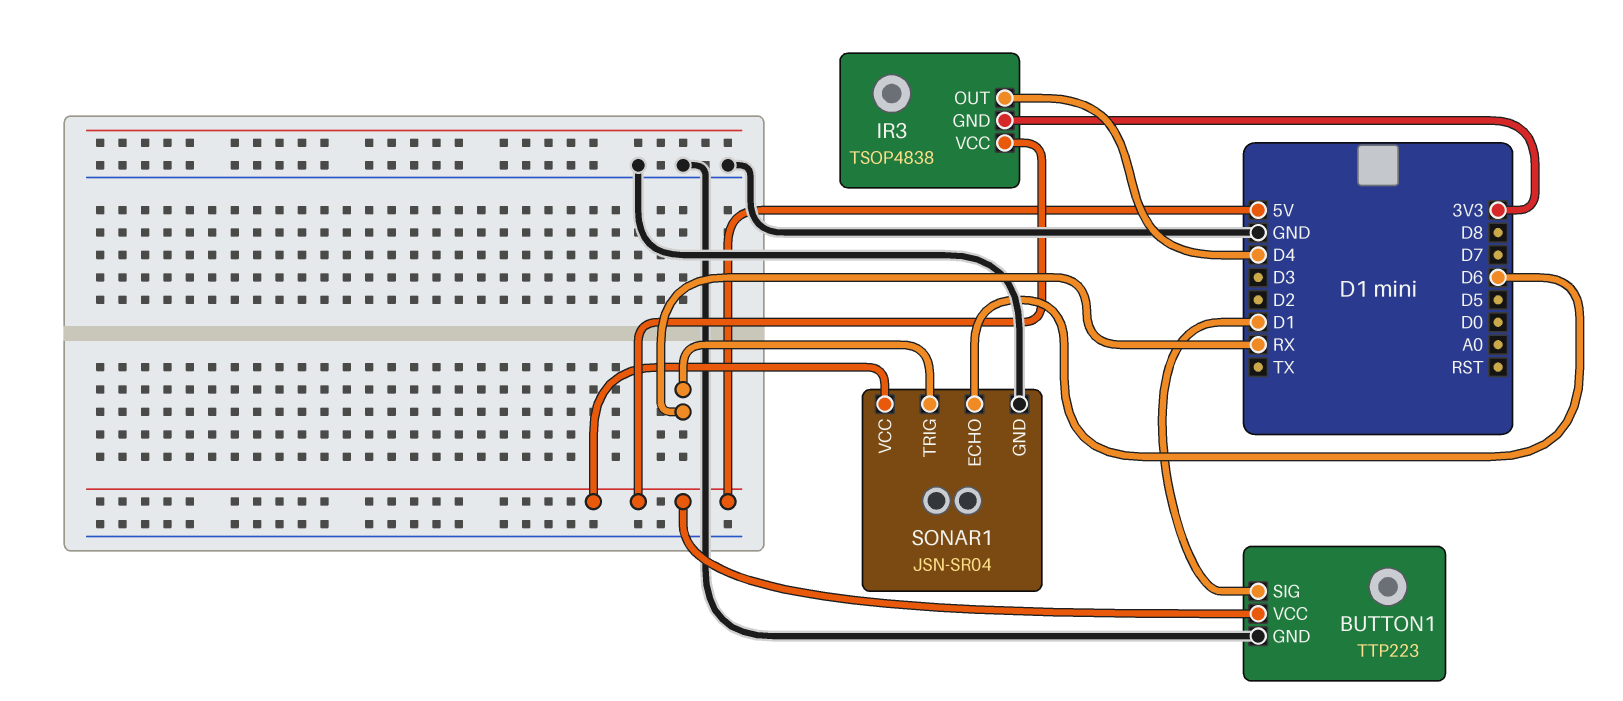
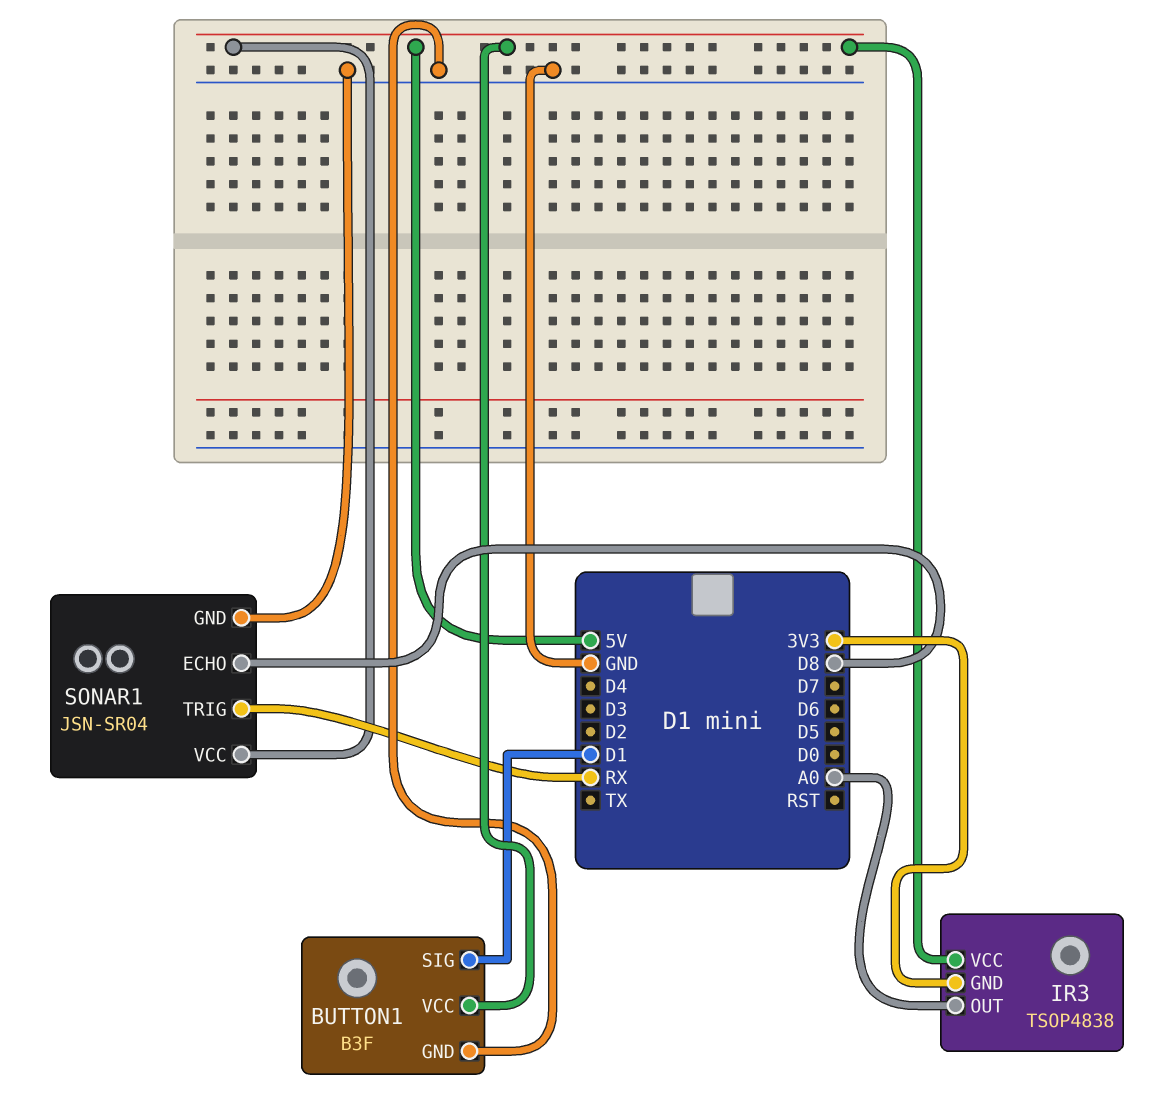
BUTTON1: TTP223 -> B3F
IR3 pin OUT: D4 -> A0
SONAR1 pin ECHO: D6 -> D8

